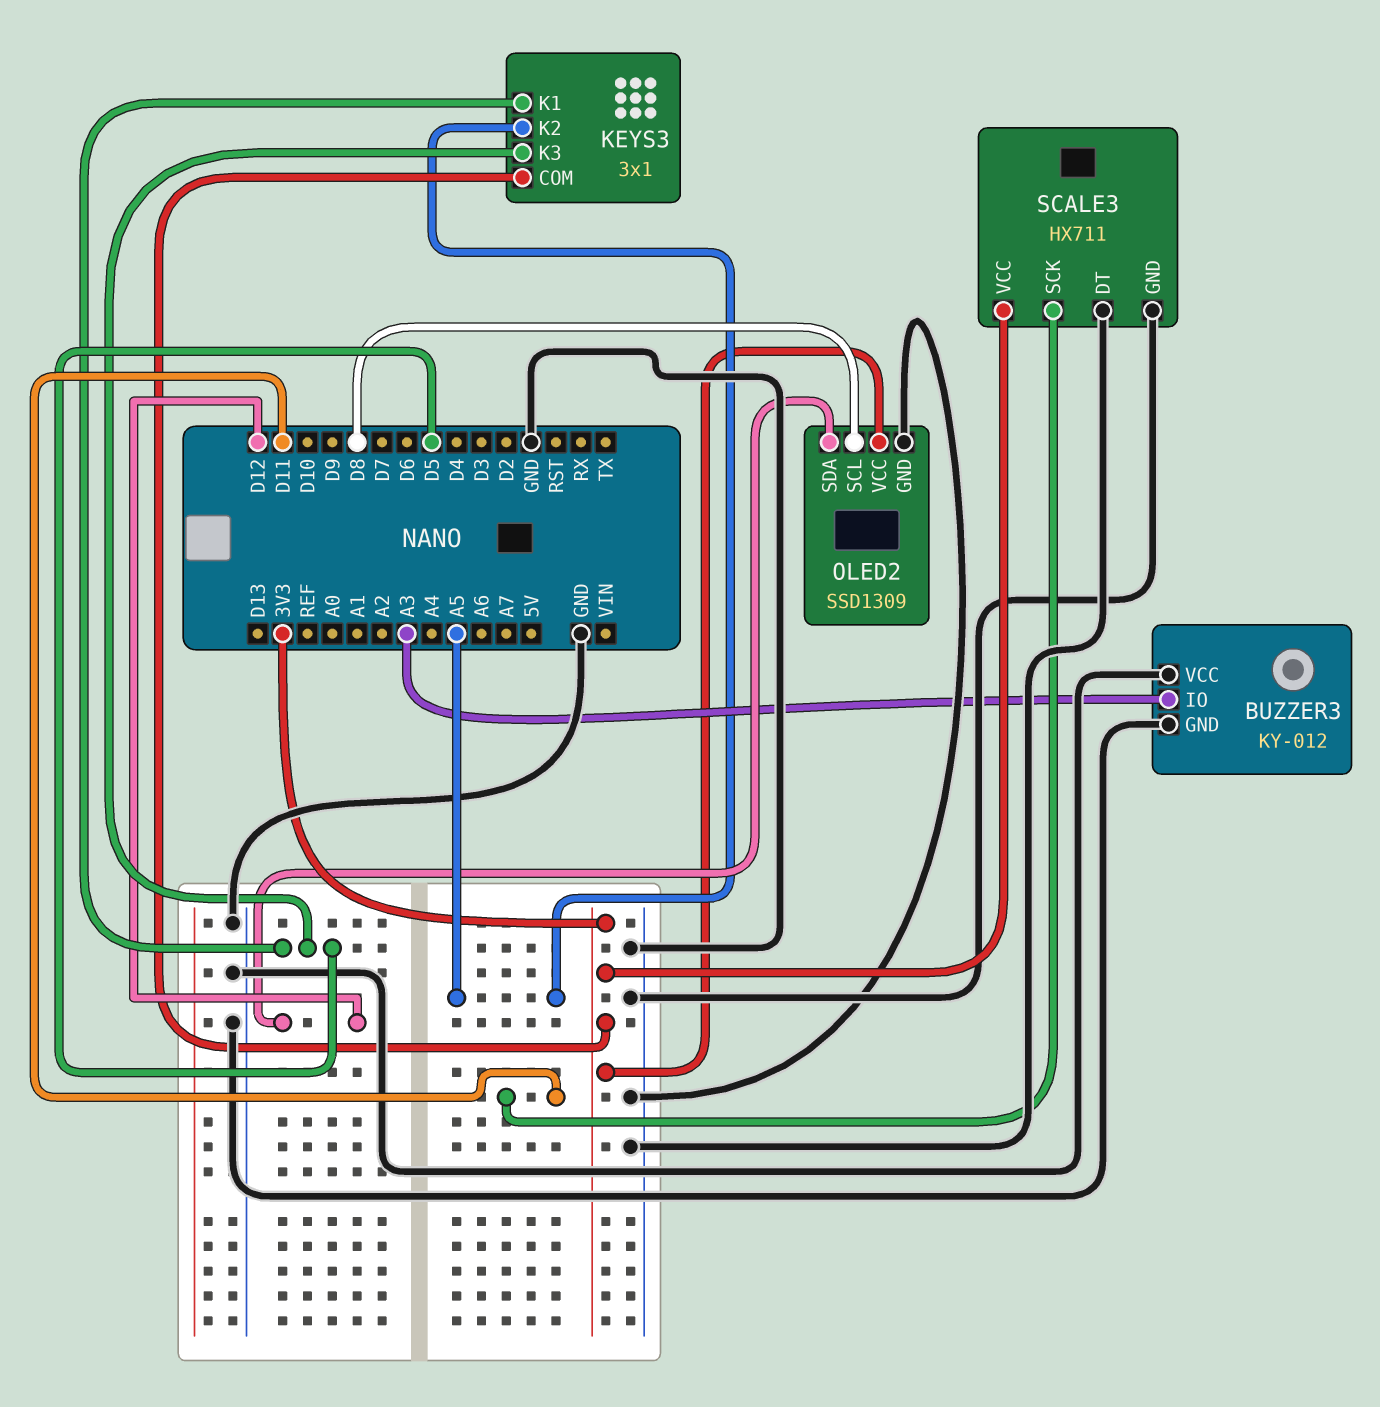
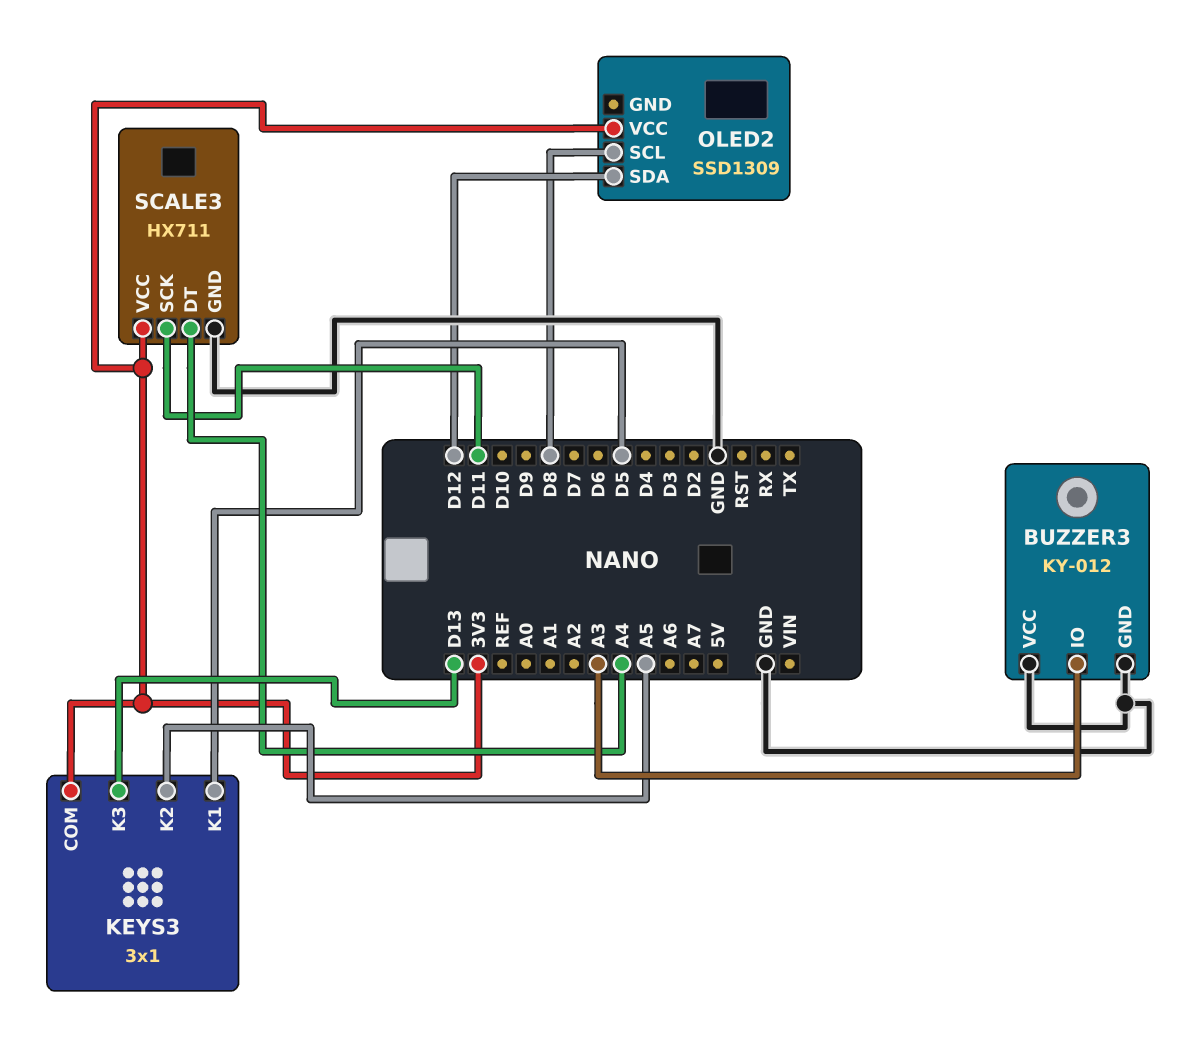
KEYS3 pin K3: D5 -> D13
OLED2 pin GND: GND -> none
SCALE3 pin DT: GND -> A4

